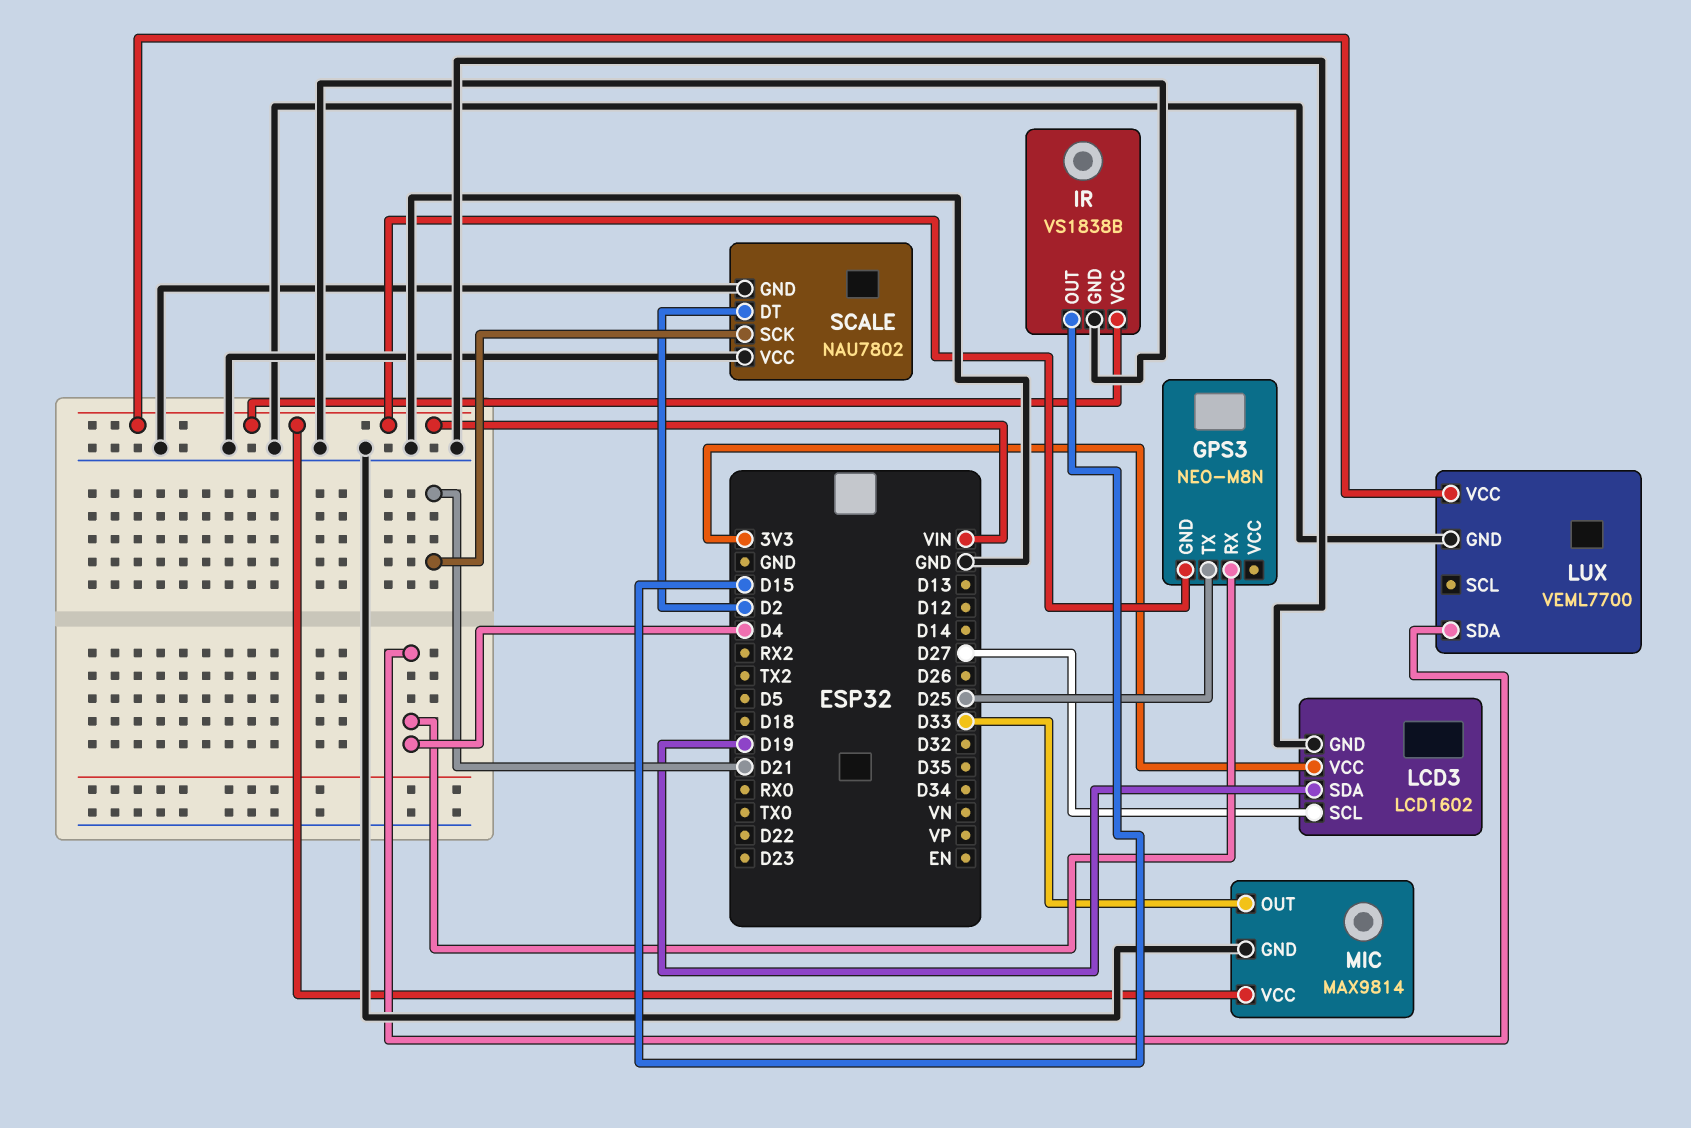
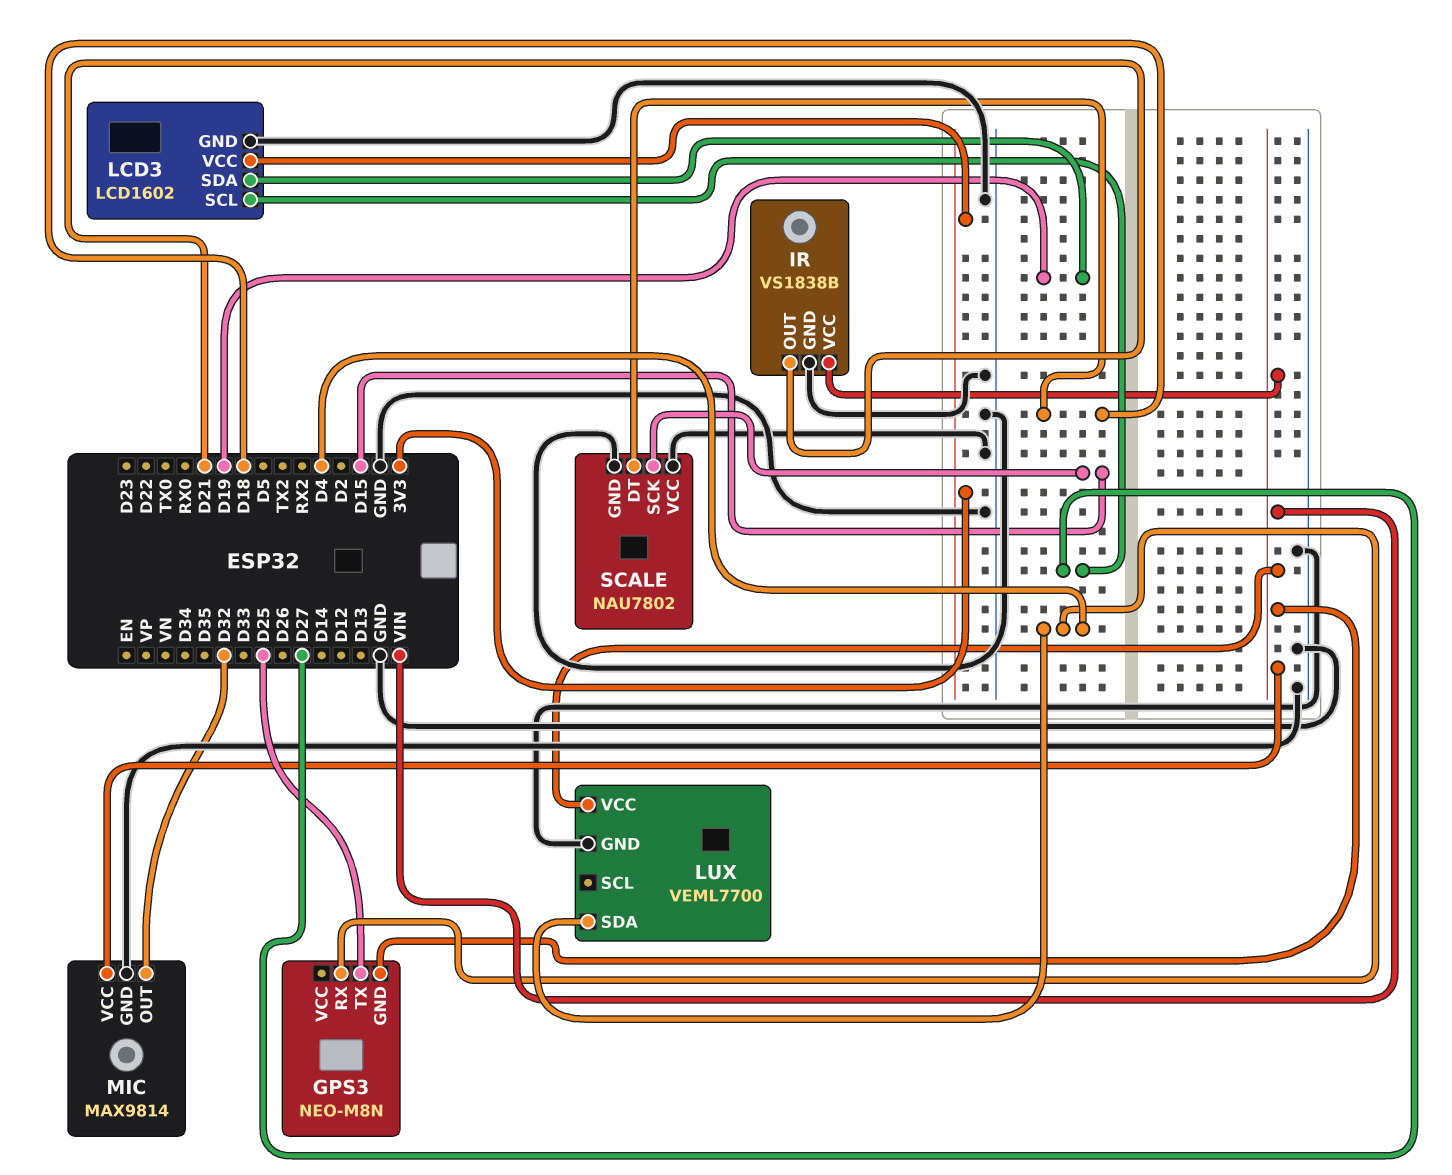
IR pin OUT: D15 -> D21
MIC pin OUT: D33 -> D32
SCALE pin DT: D2 -> D18
SCALE pin SCK: D21 -> D15

